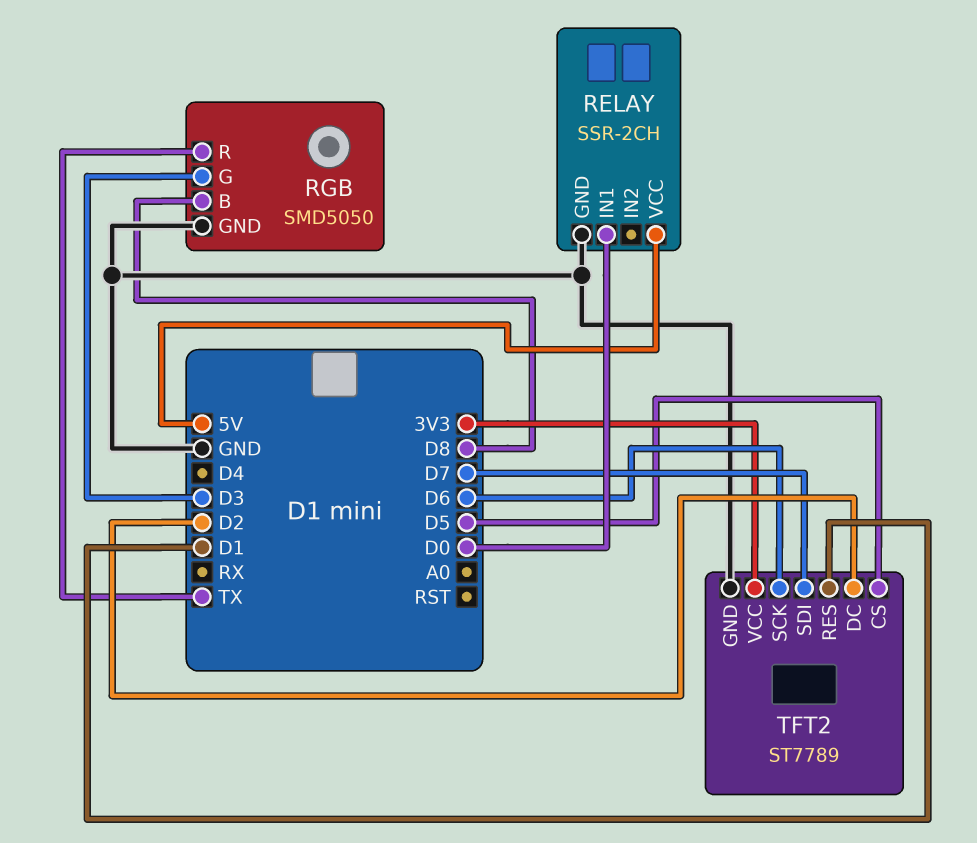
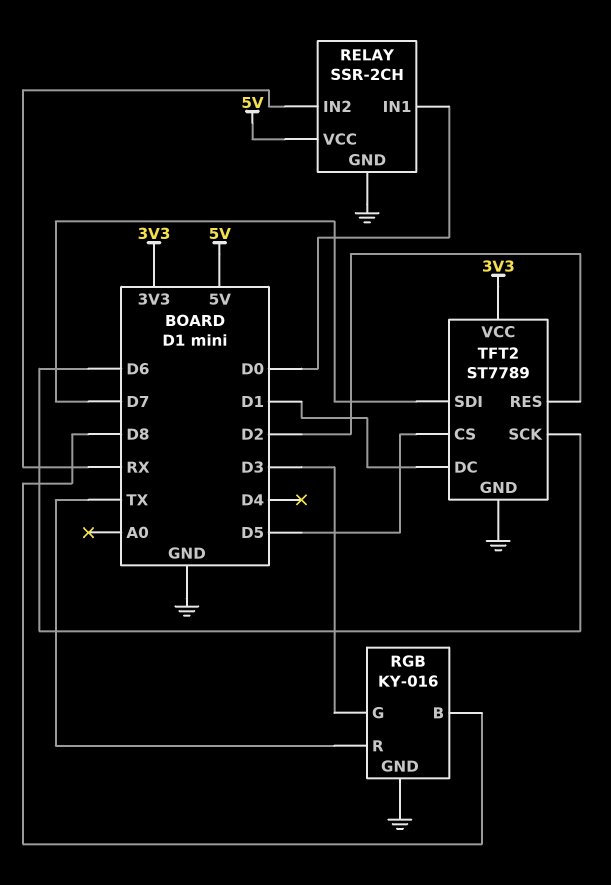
RELAY pin IN2: none -> RX
RGB: SMD5050 -> KY-016
TFT2 pin DC: D2 -> D1
TFT2 pin RES: D1 -> D2

